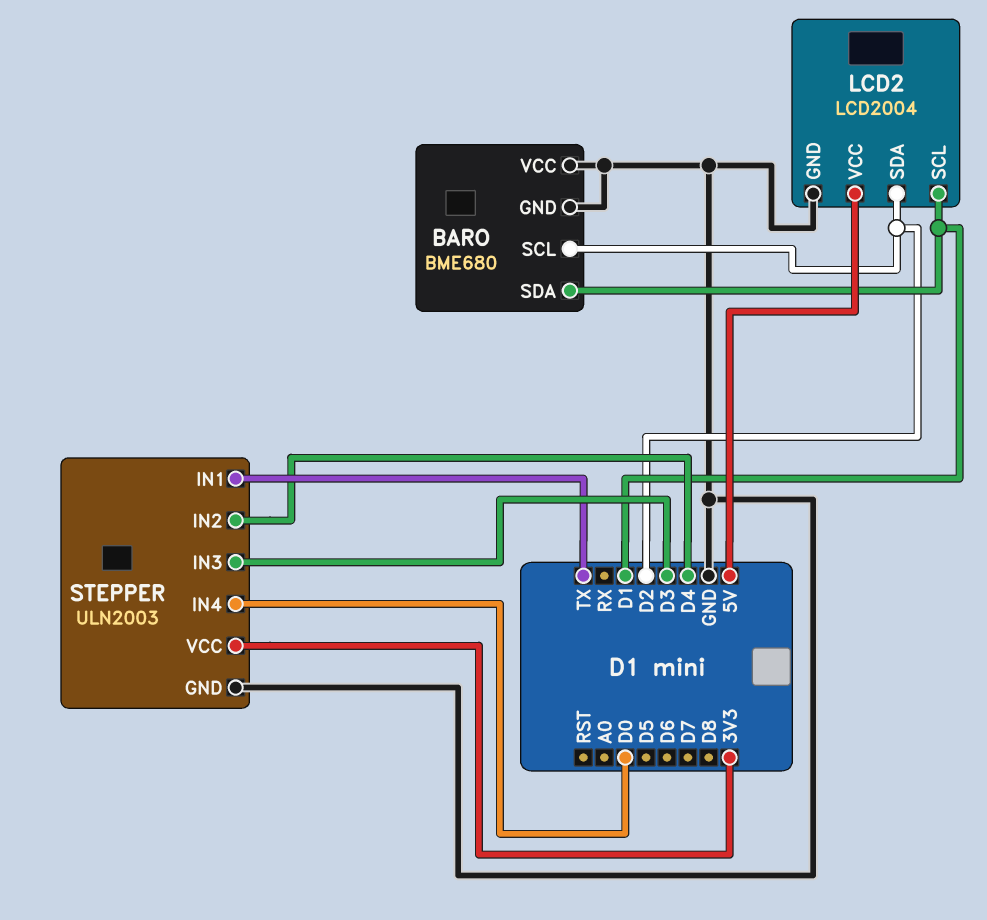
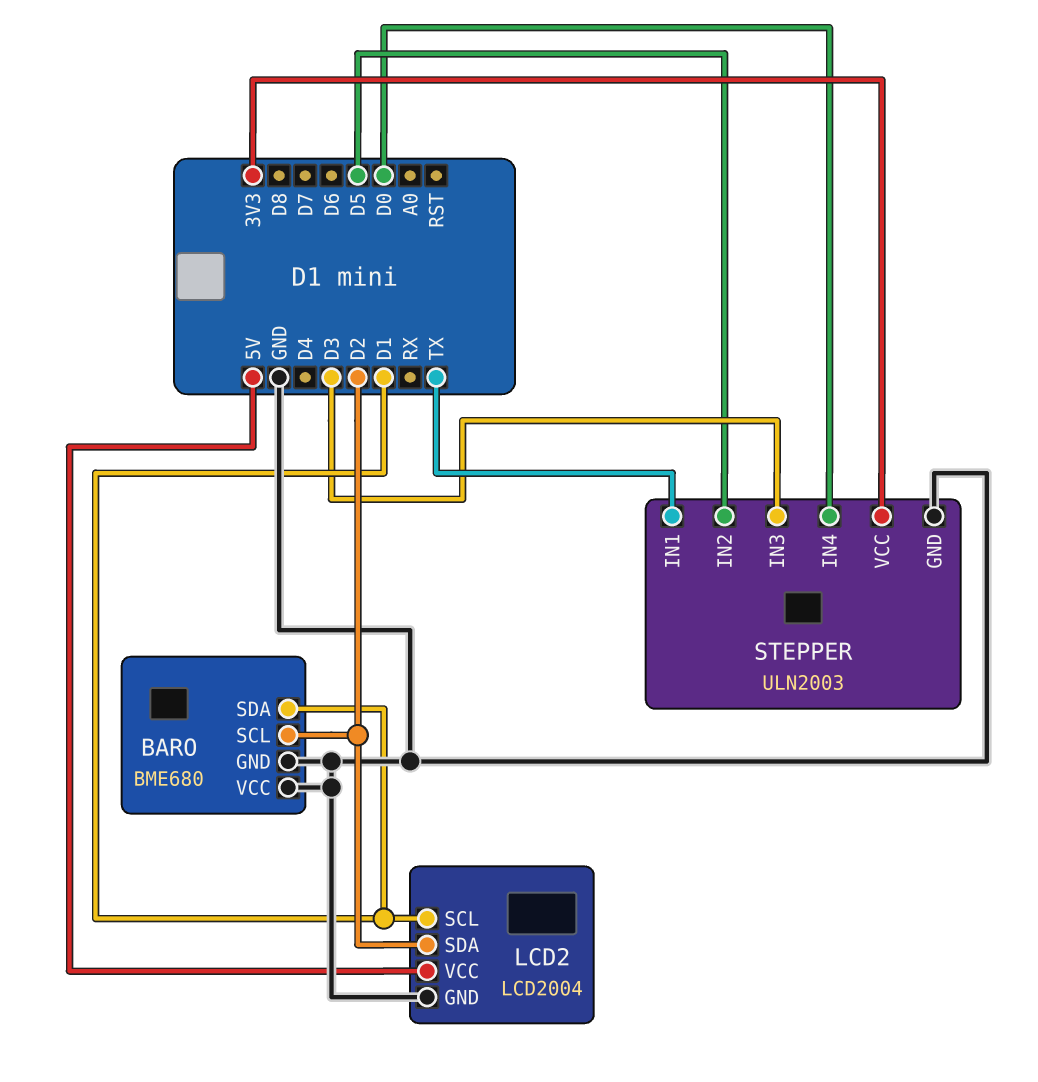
STEPPER pin IN2: D4 -> D5

